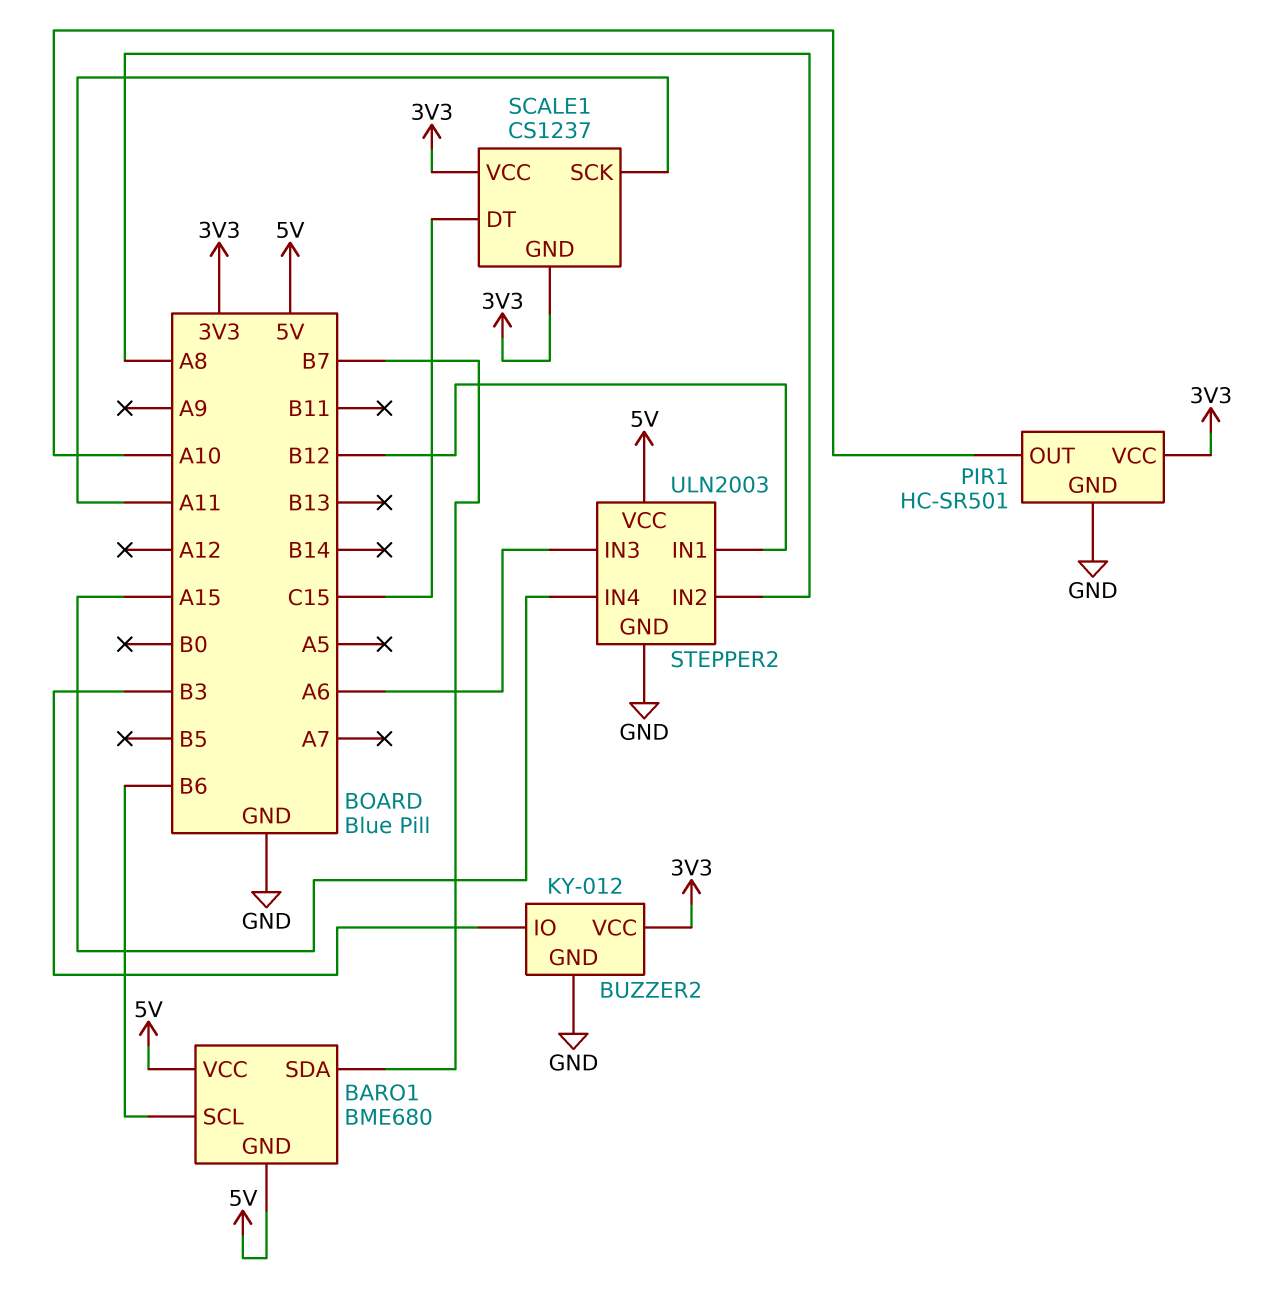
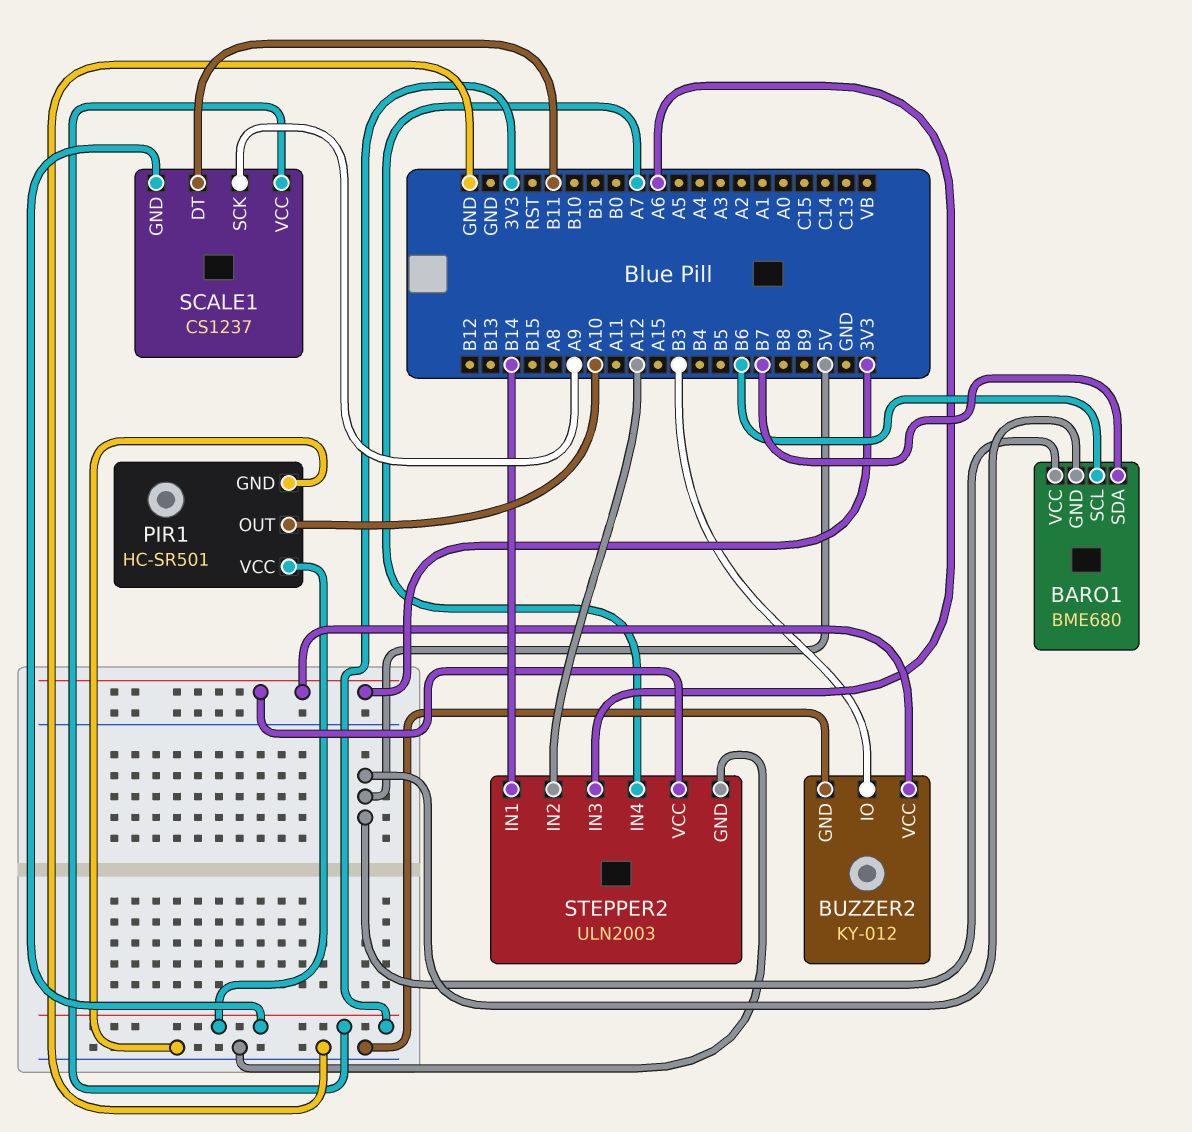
SCALE1 pin DT: C15 -> B11
SCALE1 pin SCK: A11 -> A9
STEPPER2 pin IN1: B12 -> B14
STEPPER2 pin IN2: A8 -> A12
STEPPER2 pin IN4: A15 -> A7
STEPPER2 pin VCC: 5V -> 3V3

